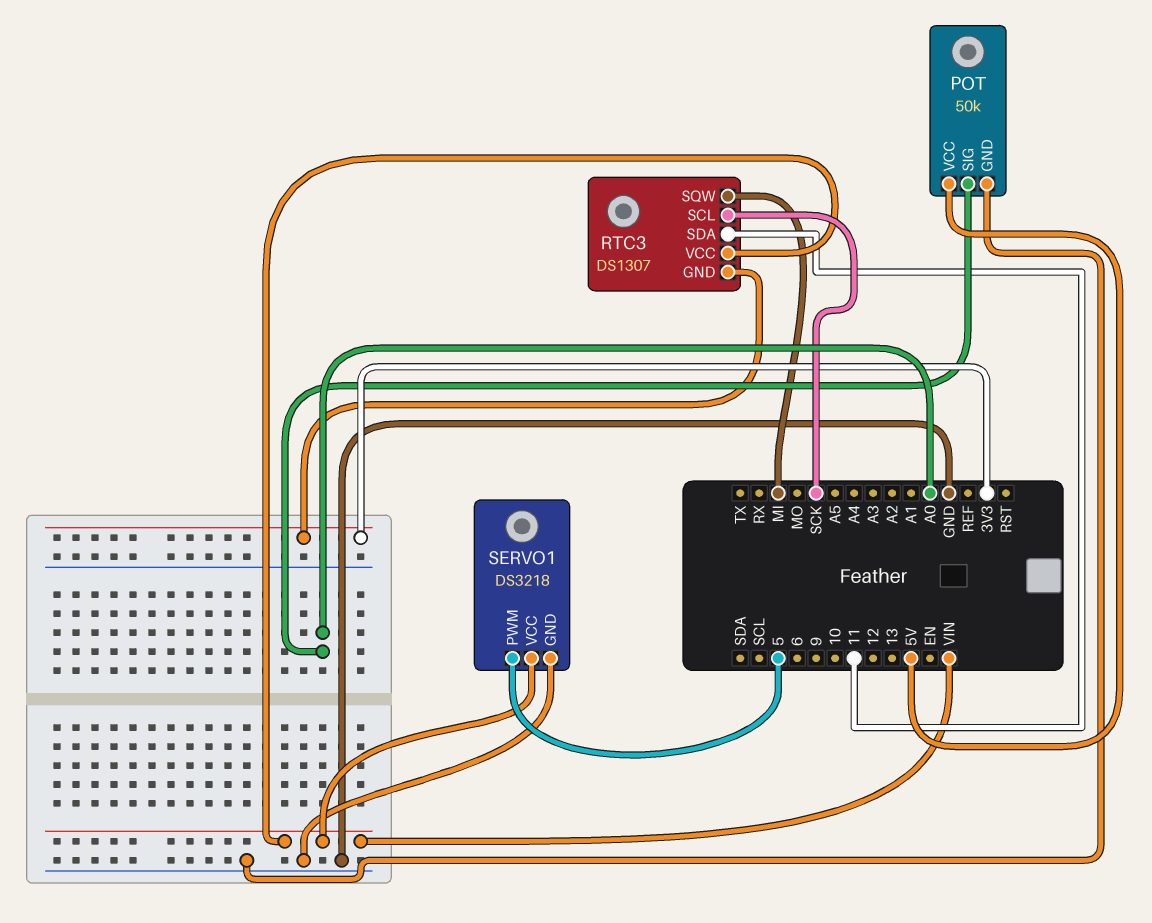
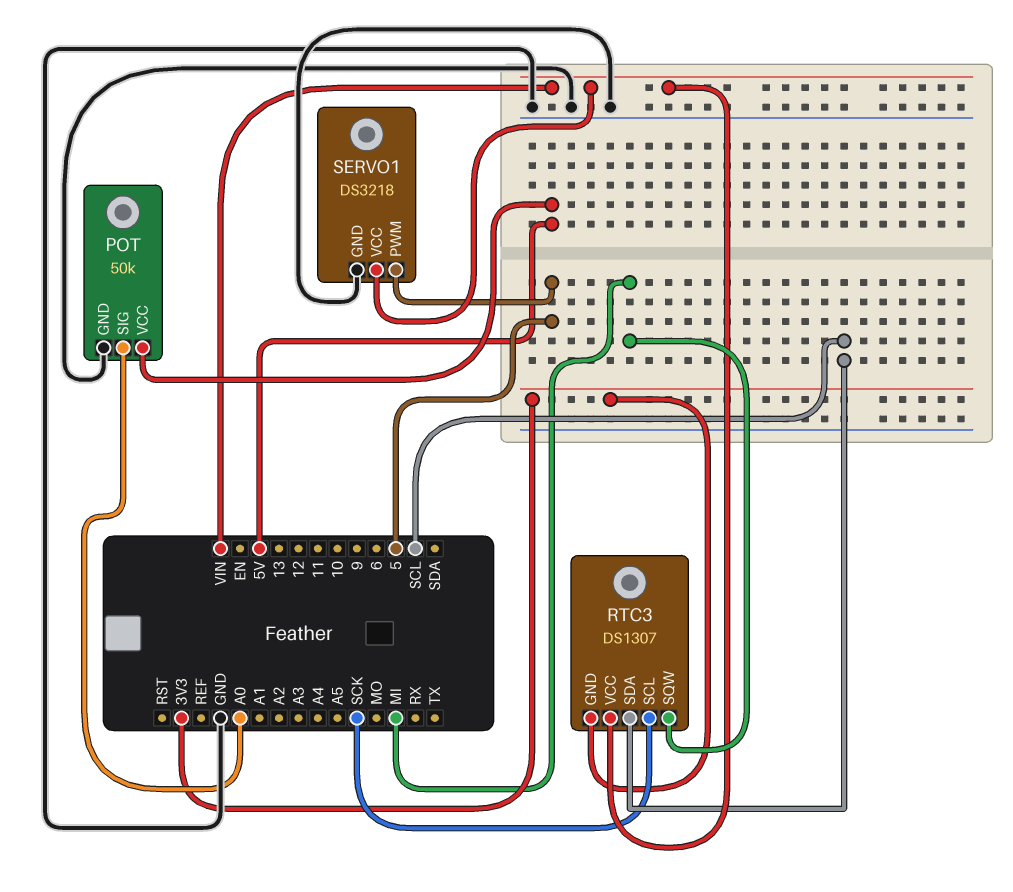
RTC3 pin SDA: 11 -> SCL

